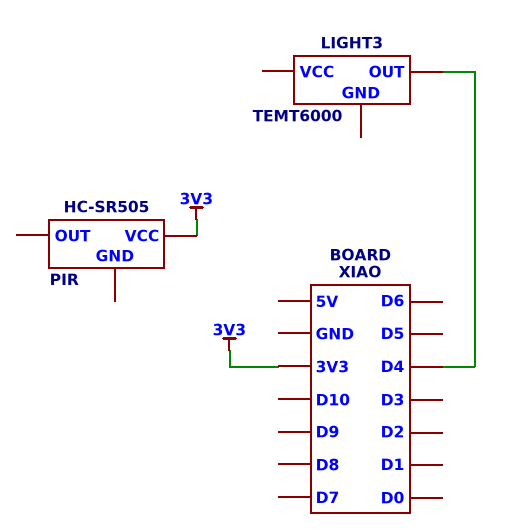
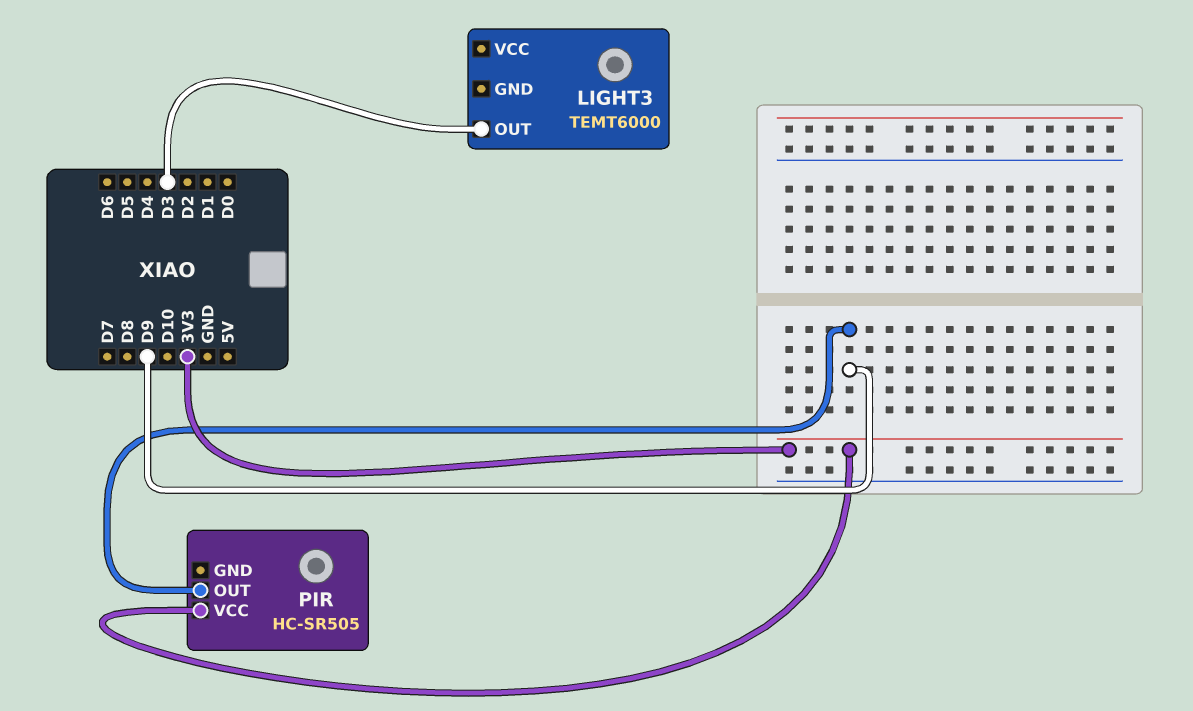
LIGHT3 pin OUT: D4 -> D3
PIR pin OUT: none -> D9

